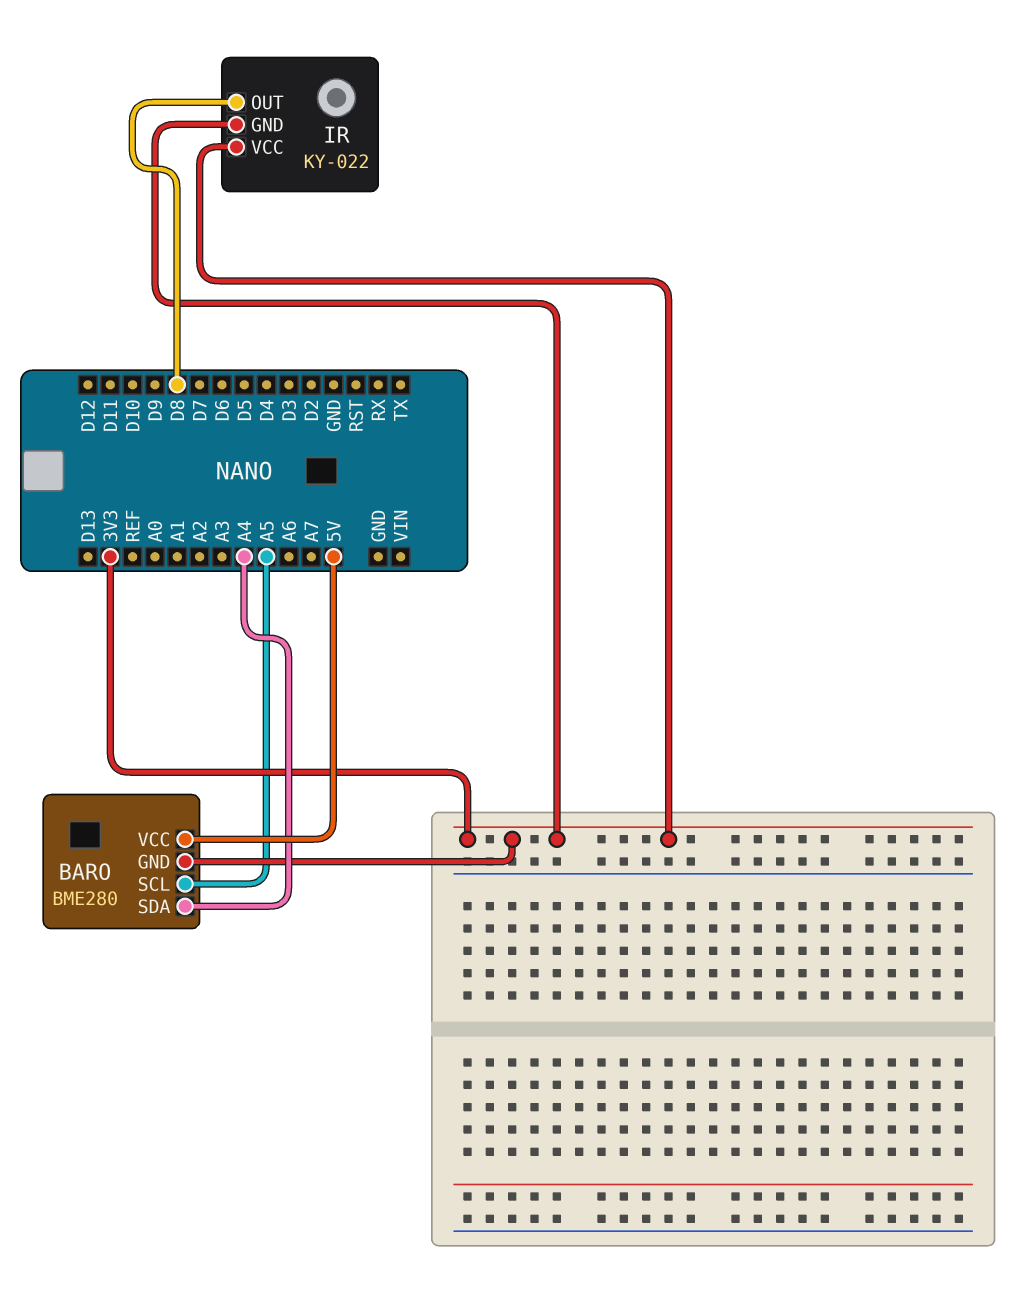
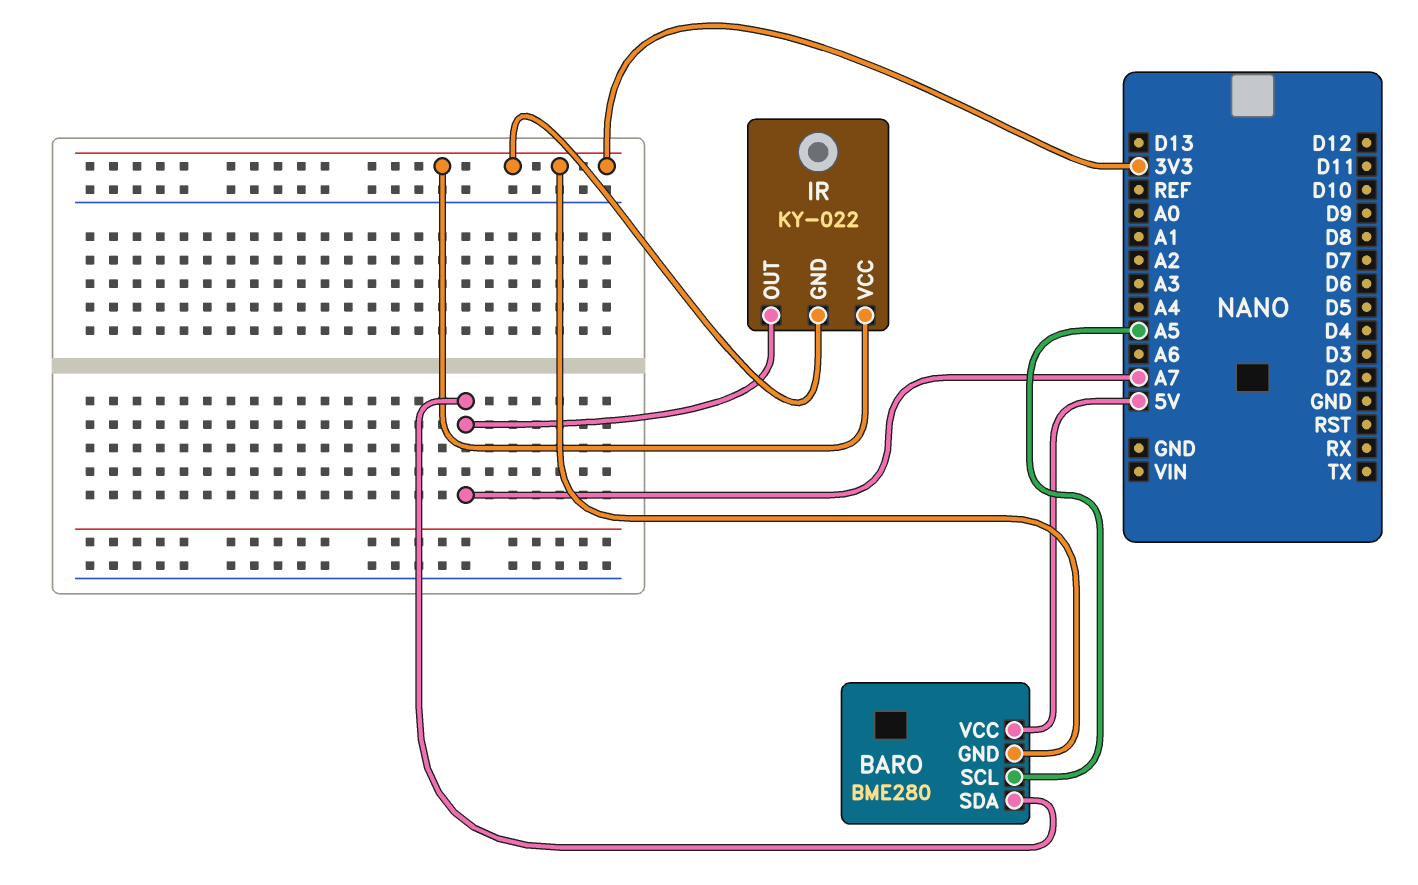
BARO pin SDA: A4 -> A7
IR pin OUT: D8 -> A7

